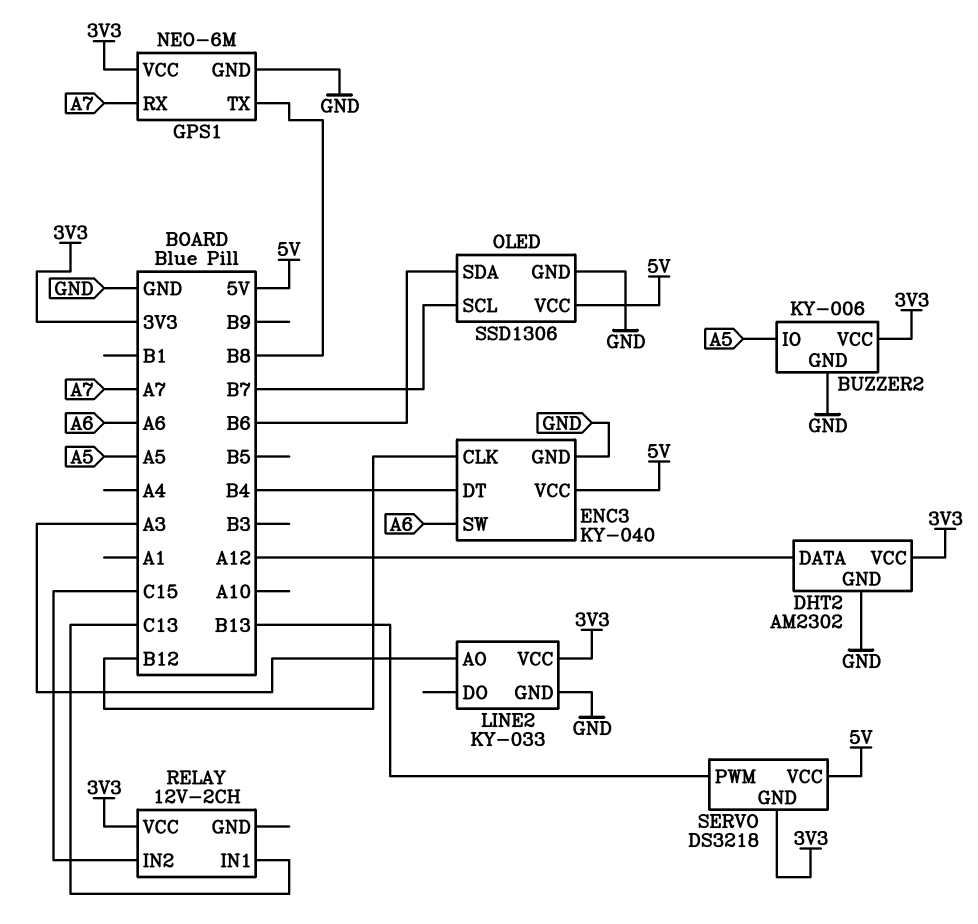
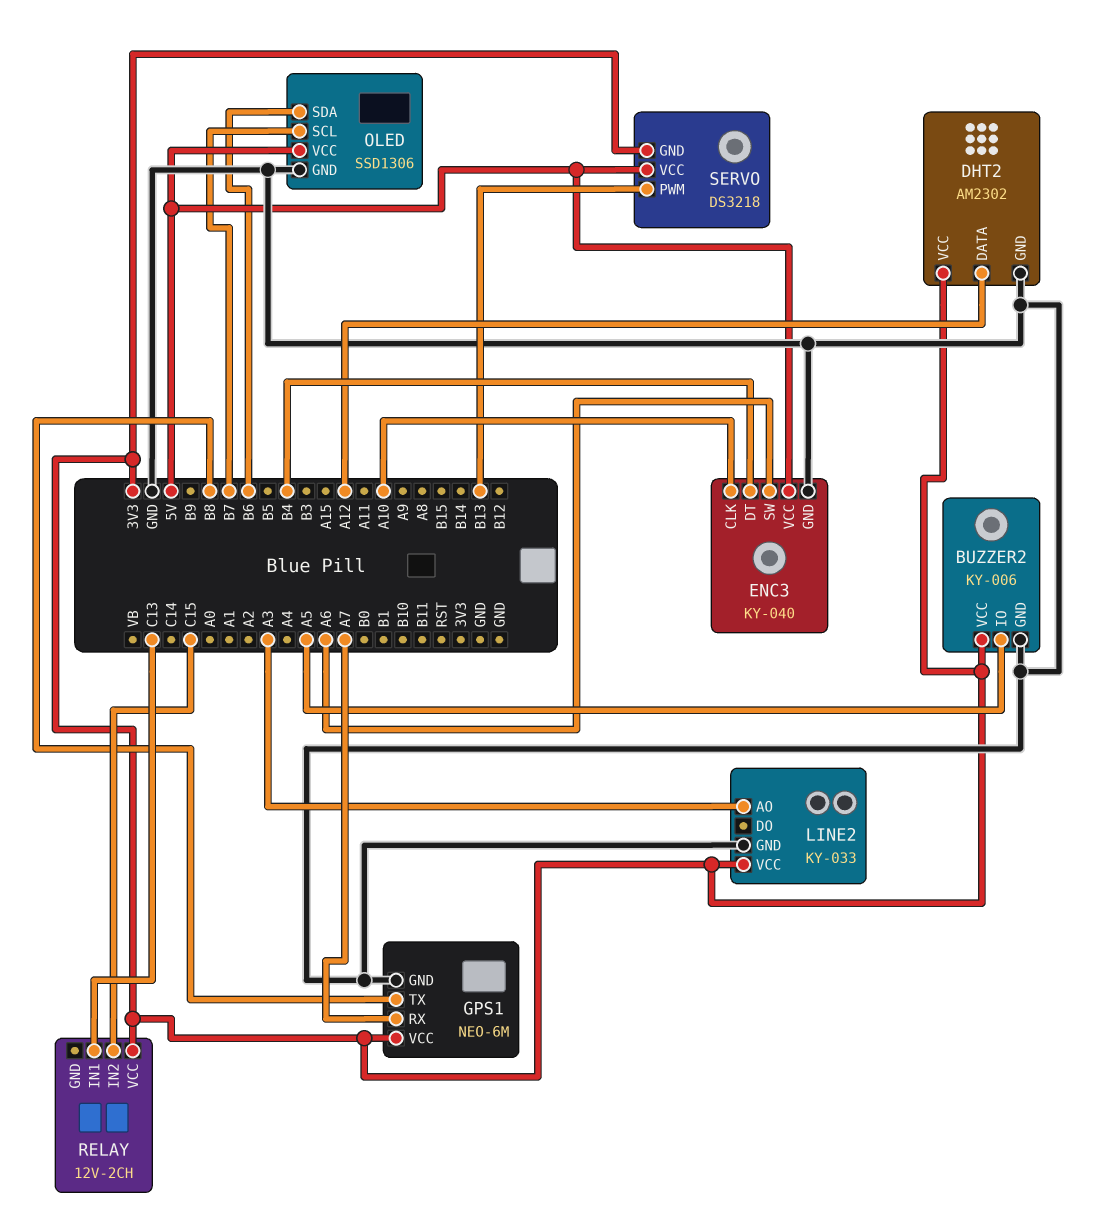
ENC3 pin CLK: B12 -> A10

